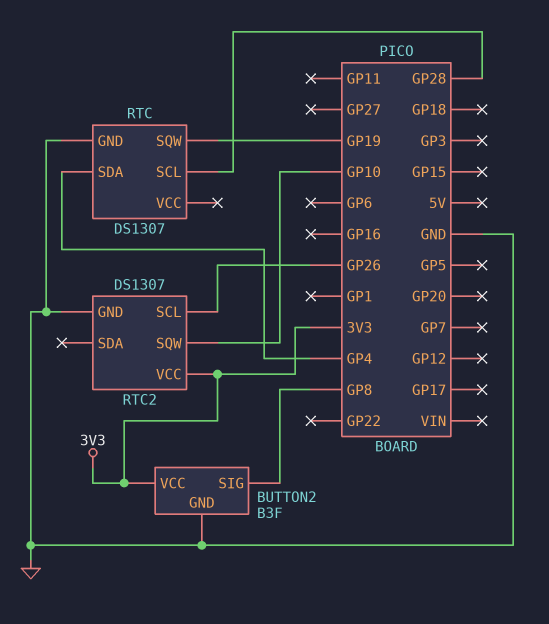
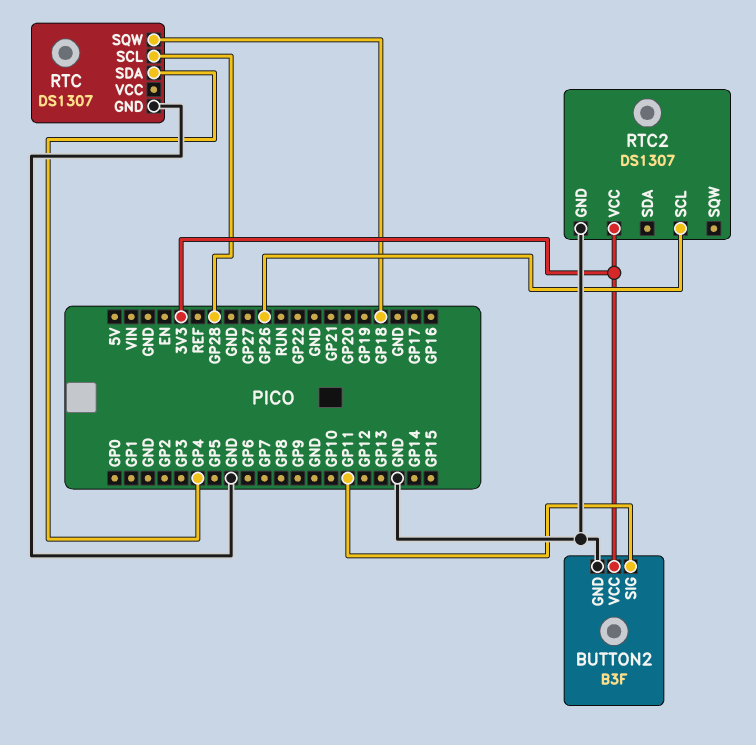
BUTTON2 pin SIG: GP8 -> GP11
RTC pin SQW: GP19 -> GP18
RTC2 pin SQW: GP10 -> none

